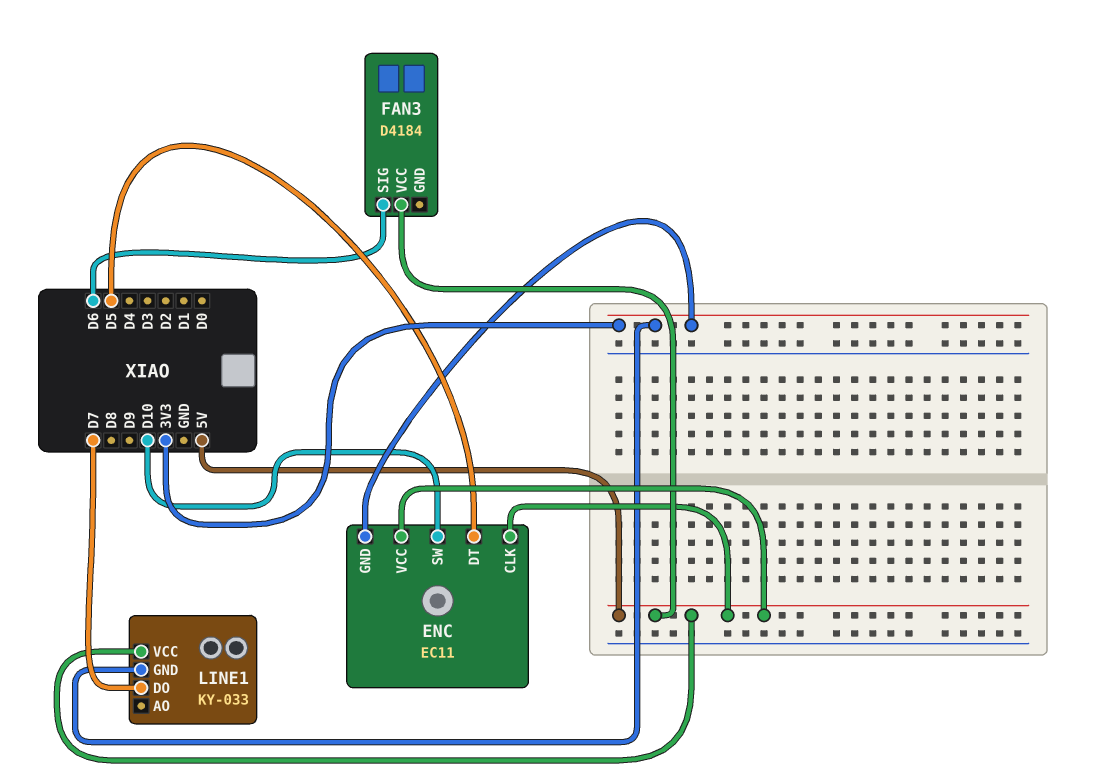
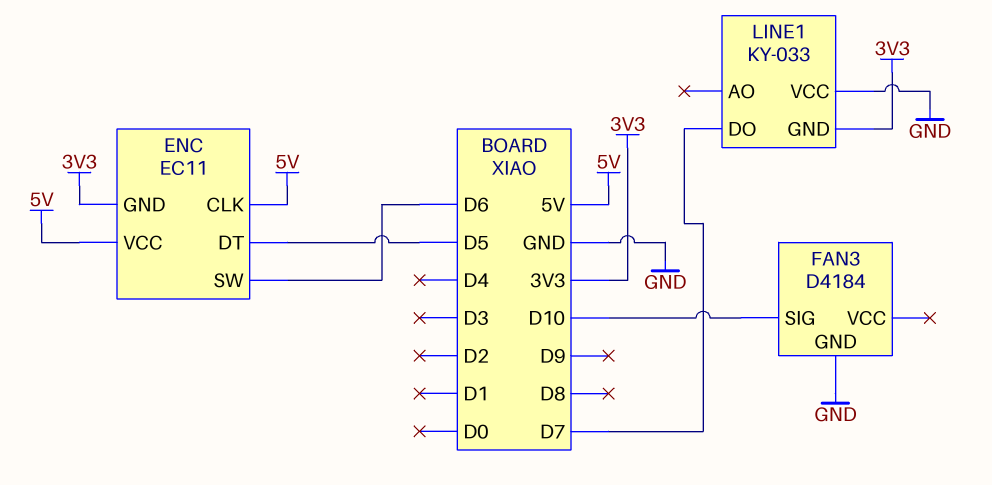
ENC pin SW: D10 -> D6
FAN3 pin GND: none -> GND
FAN3 pin SIG: D6 -> D10
FAN3 pin VCC: 5V -> none
LINE1 pin VCC: 5V -> GND

